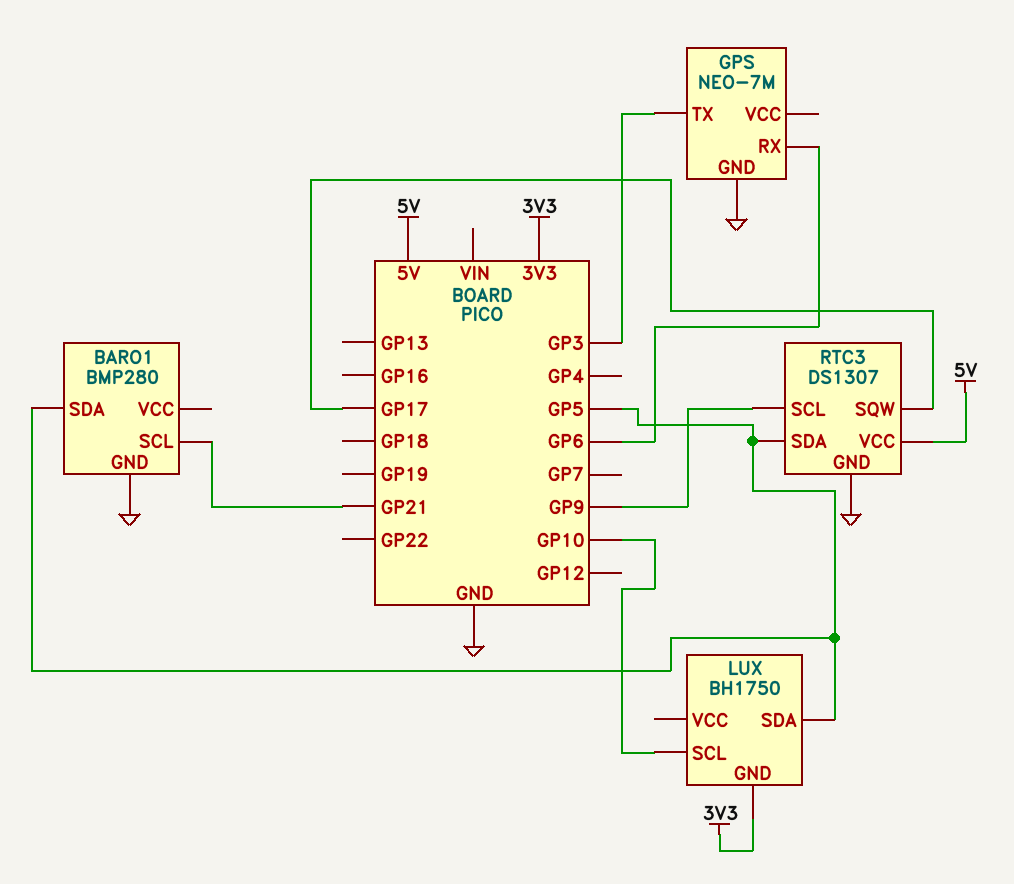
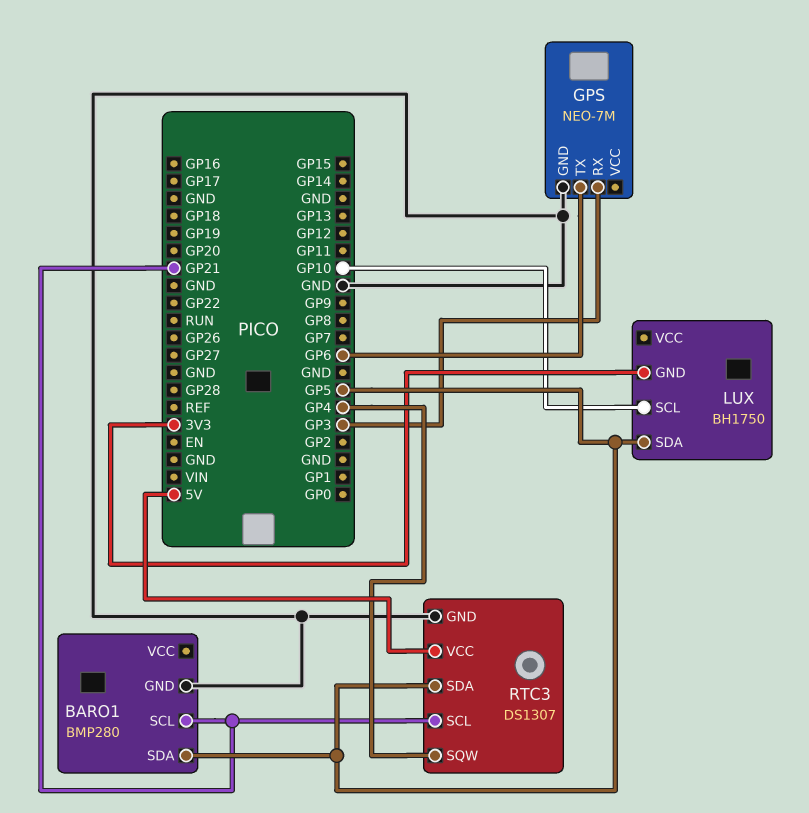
GPS pin RX: GP6 -> GP3
GPS pin TX: GP3 -> GP6
RTC3 pin SCL: GP9 -> GP21
RTC3 pin SQW: GP17 -> GP4

